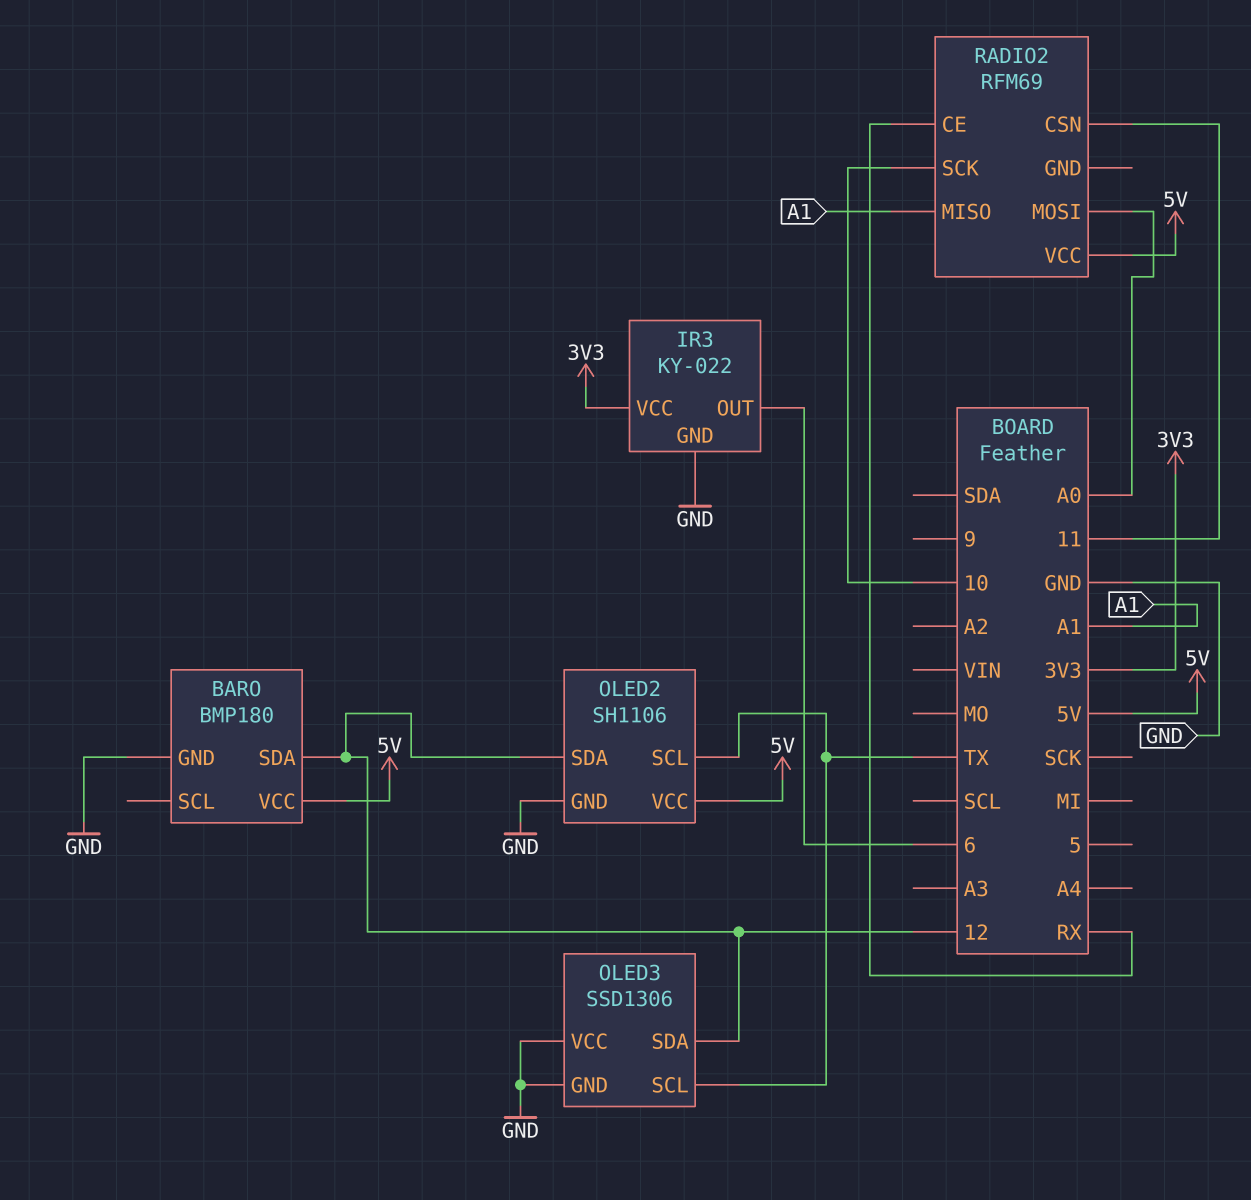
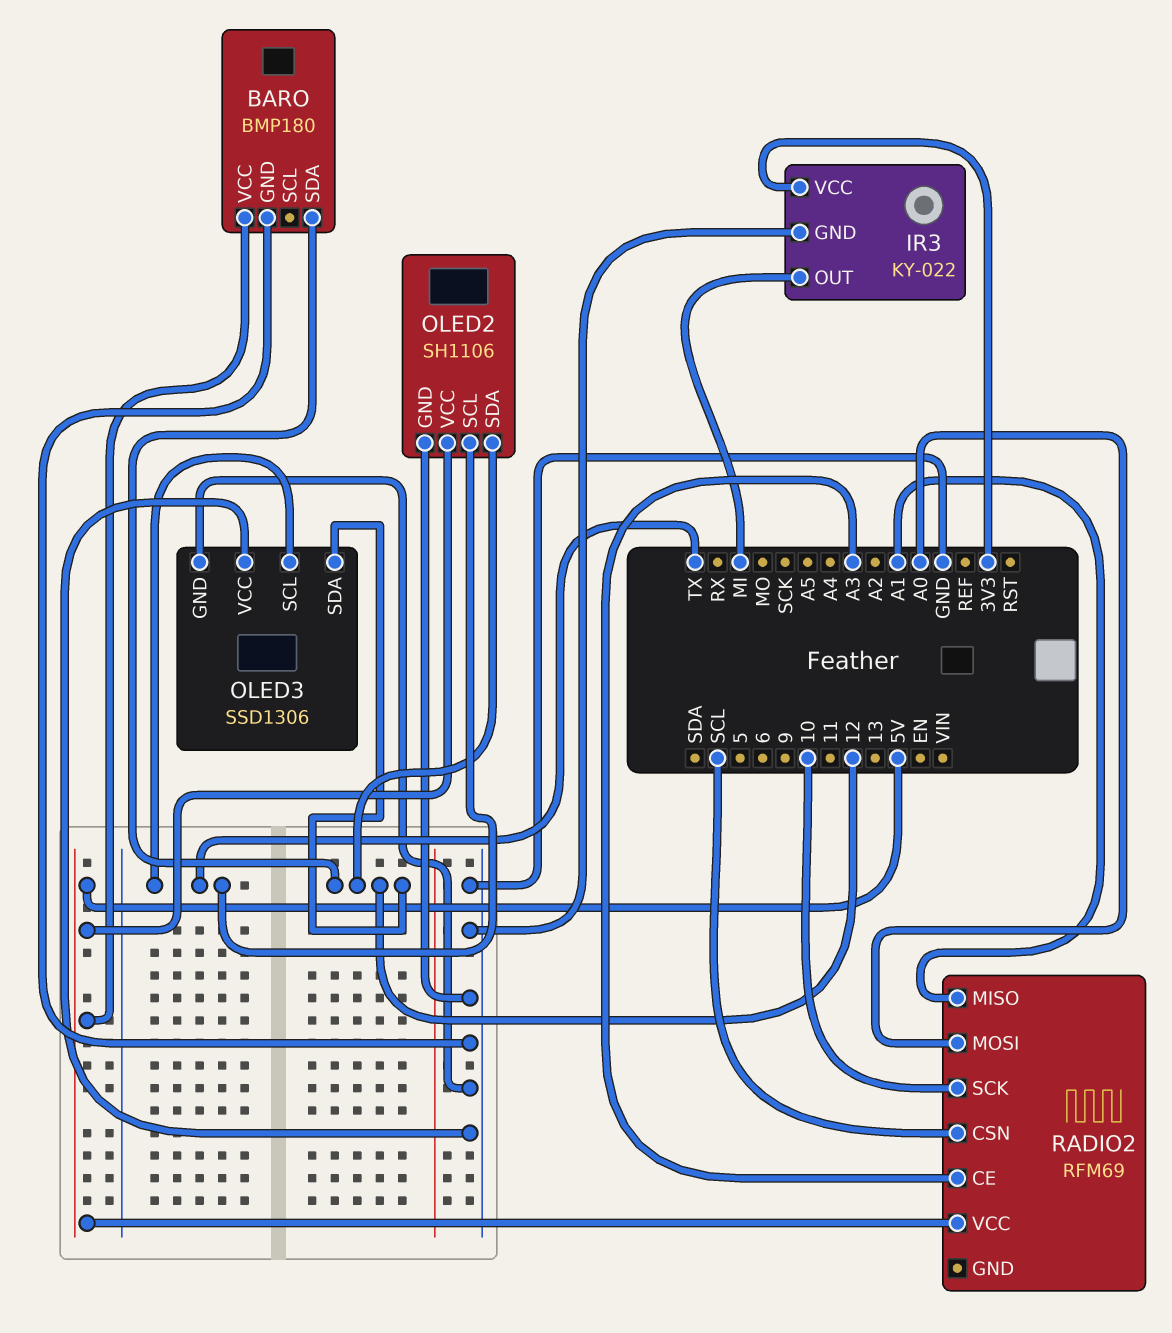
IR3 pin OUT: 6 -> MI
RADIO2 pin CE: RX -> A3
RADIO2 pin CSN: 11 -> SCL

